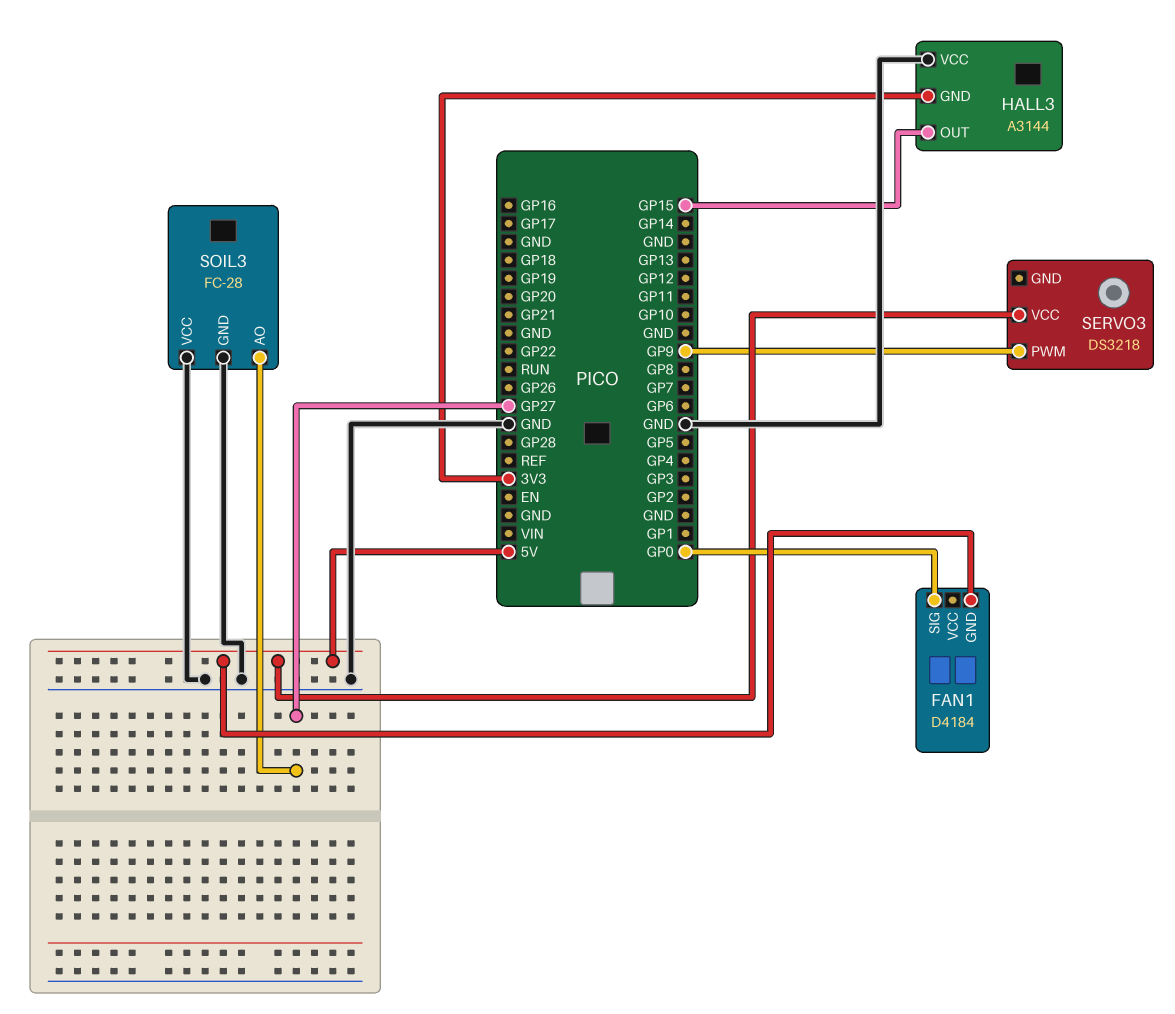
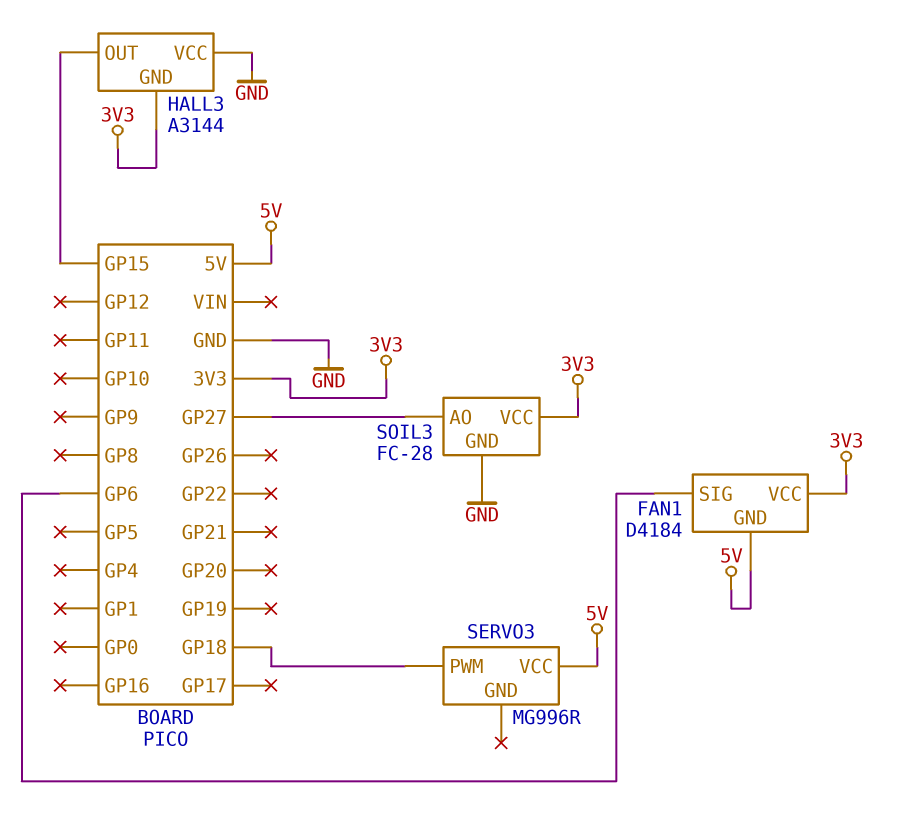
FAN1 pin SIG: GP0 -> GP6
FAN1 pin VCC: none -> 3V3
SERVO3: DS3218 -> MG996R
SERVO3 pin PWM: GP9 -> GP18
SOIL3 pin VCC: GND -> 3V3

